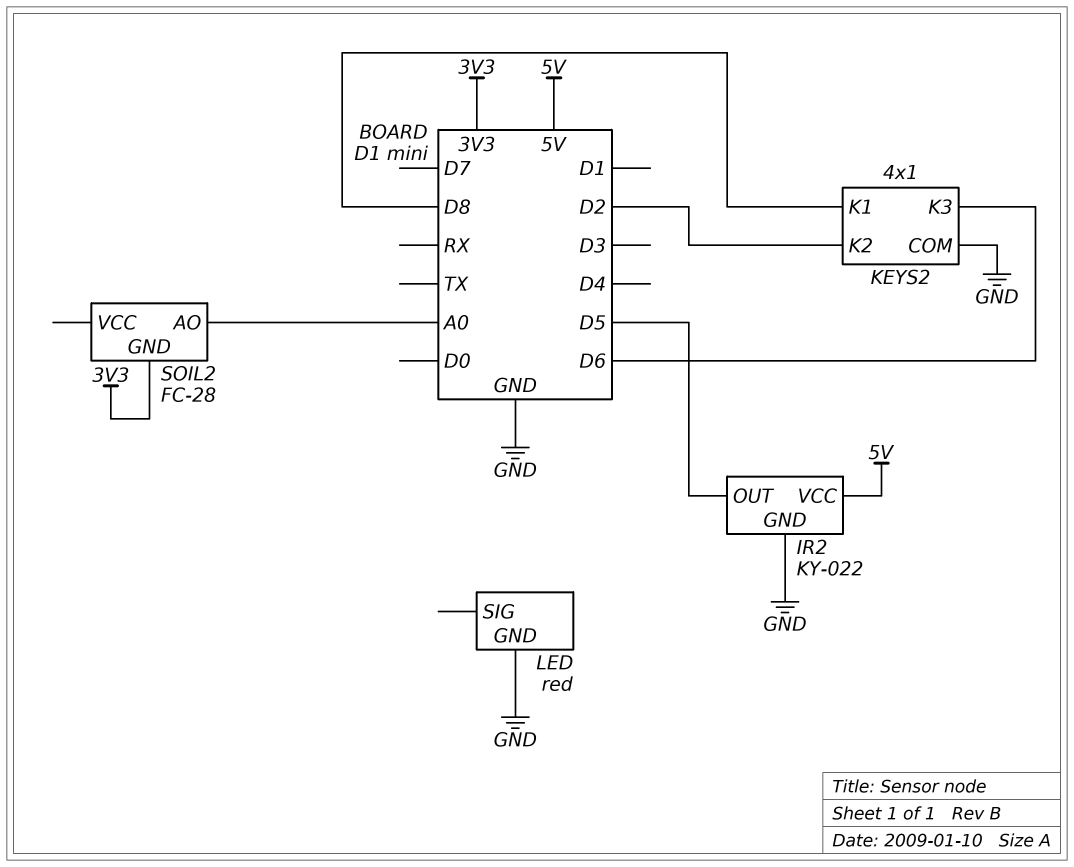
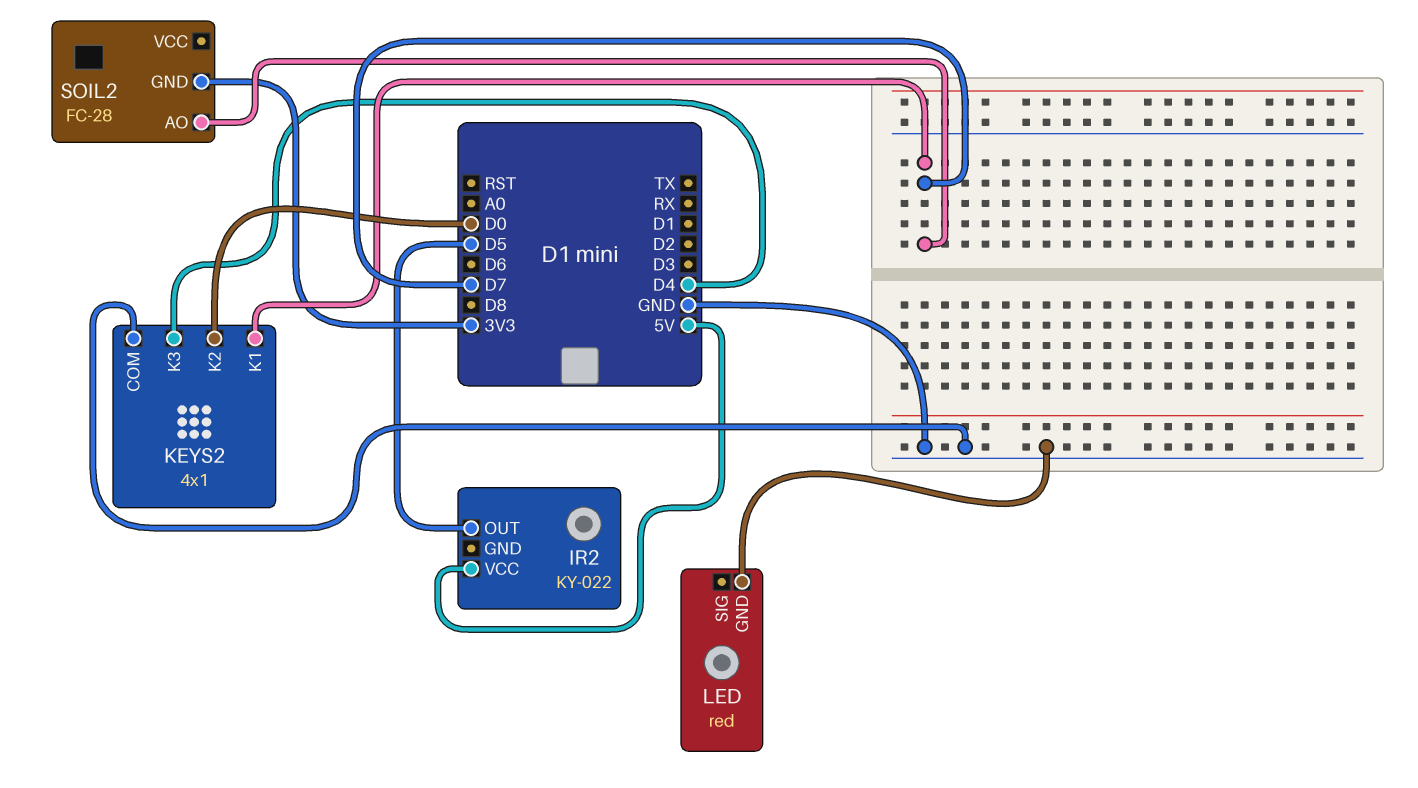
IR2 pin GND: GND -> none
KEYS2 pin K1: D8 -> D7
KEYS2 pin K2: D2 -> D0
KEYS2 pin K3: D6 -> D4
SOIL2 pin AO: A0 -> D7

